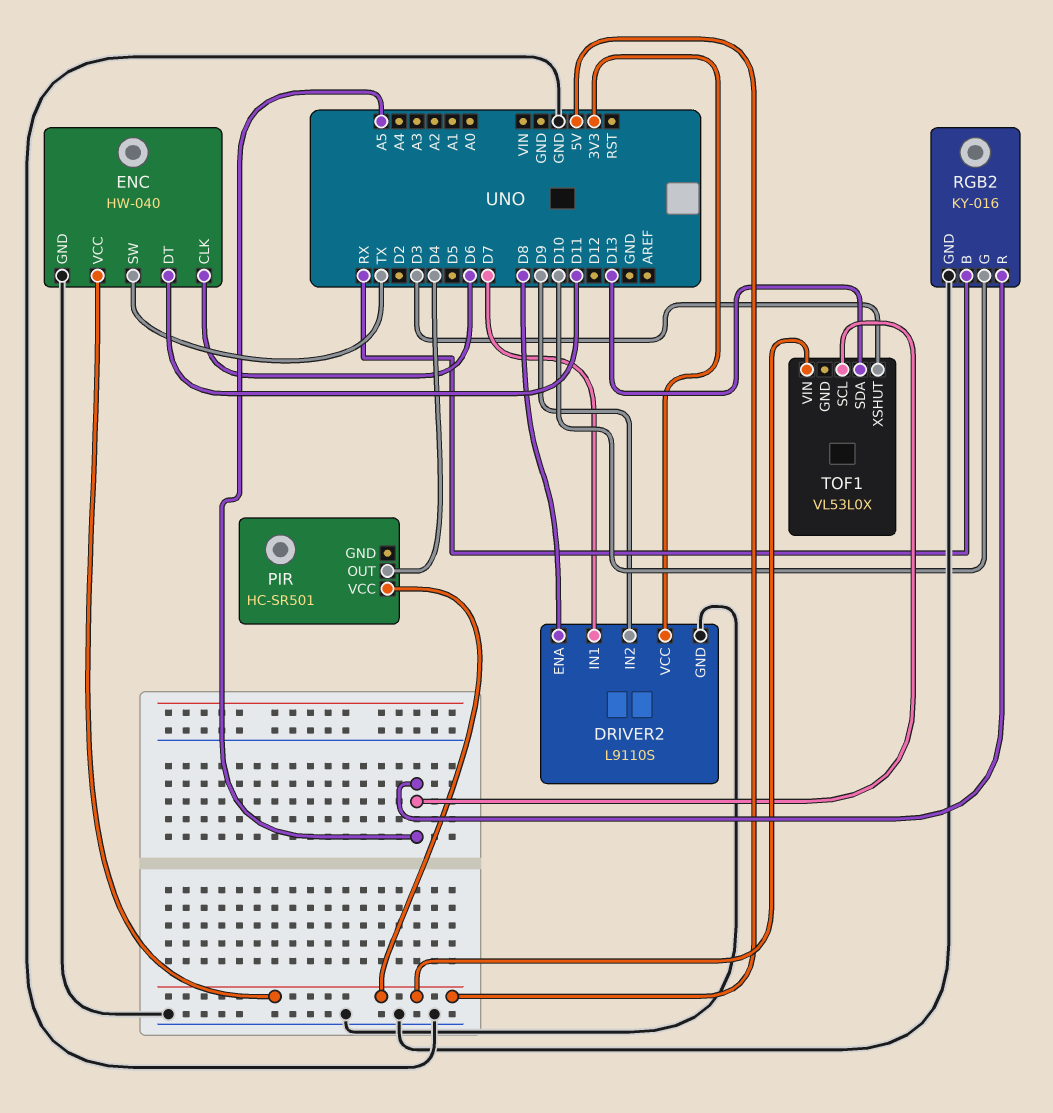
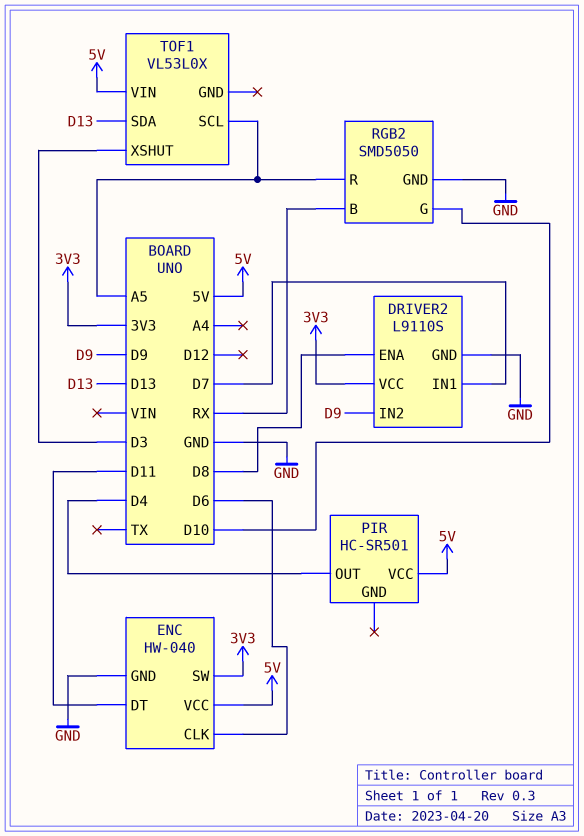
ENC pin SW: TX -> 3V3
RGB2: KY-016 -> SMD5050

